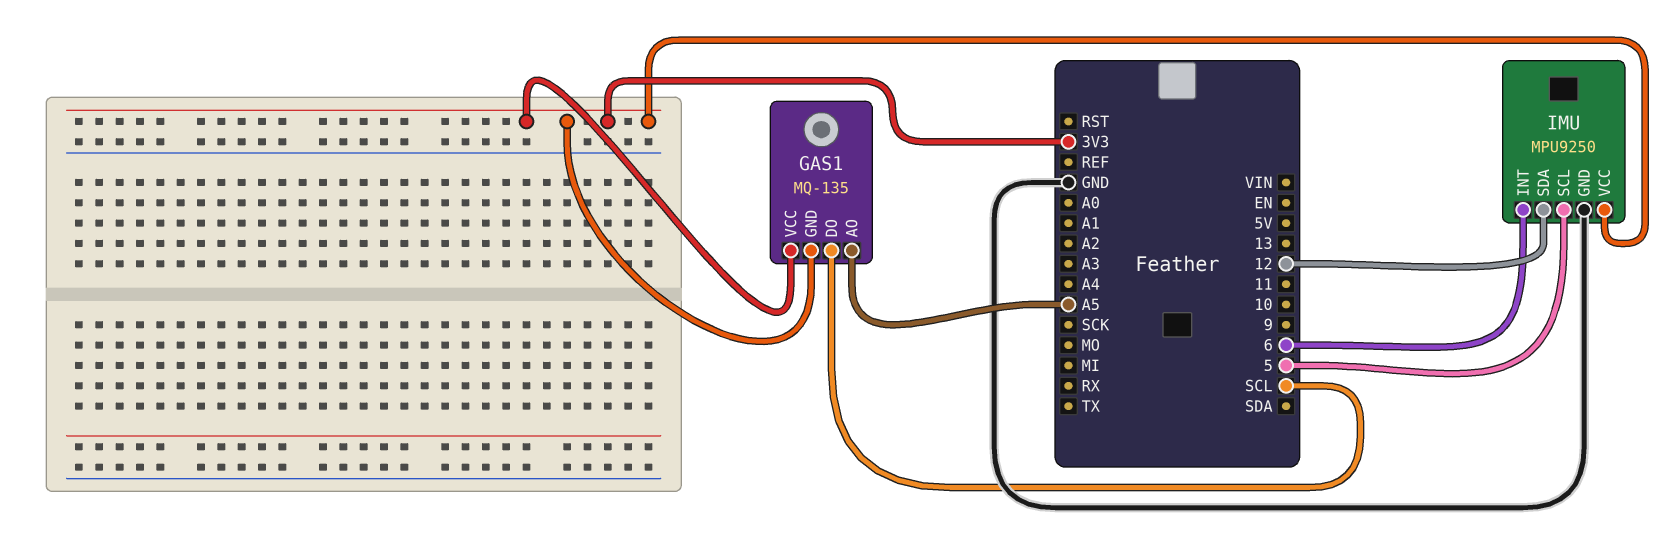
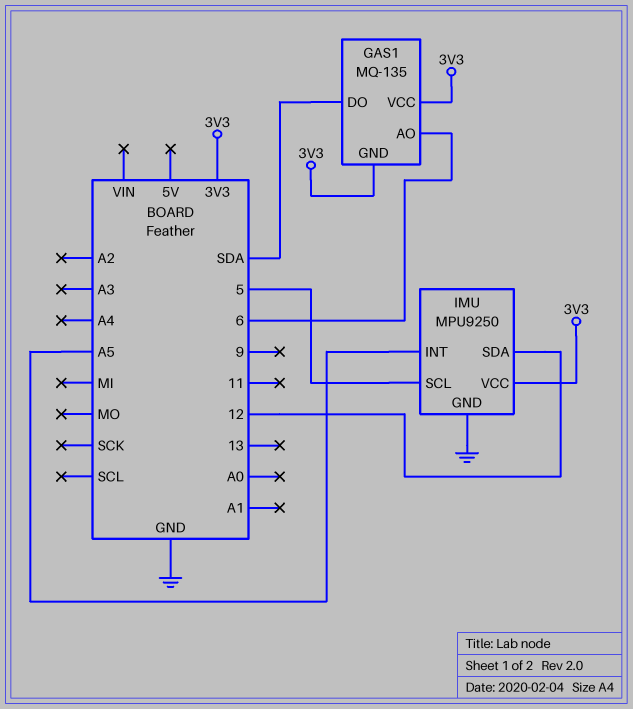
GAS1 pin AO: A5 -> 6
GAS1 pin DO: SCL -> SDA
IMU pin INT: 6 -> A5

